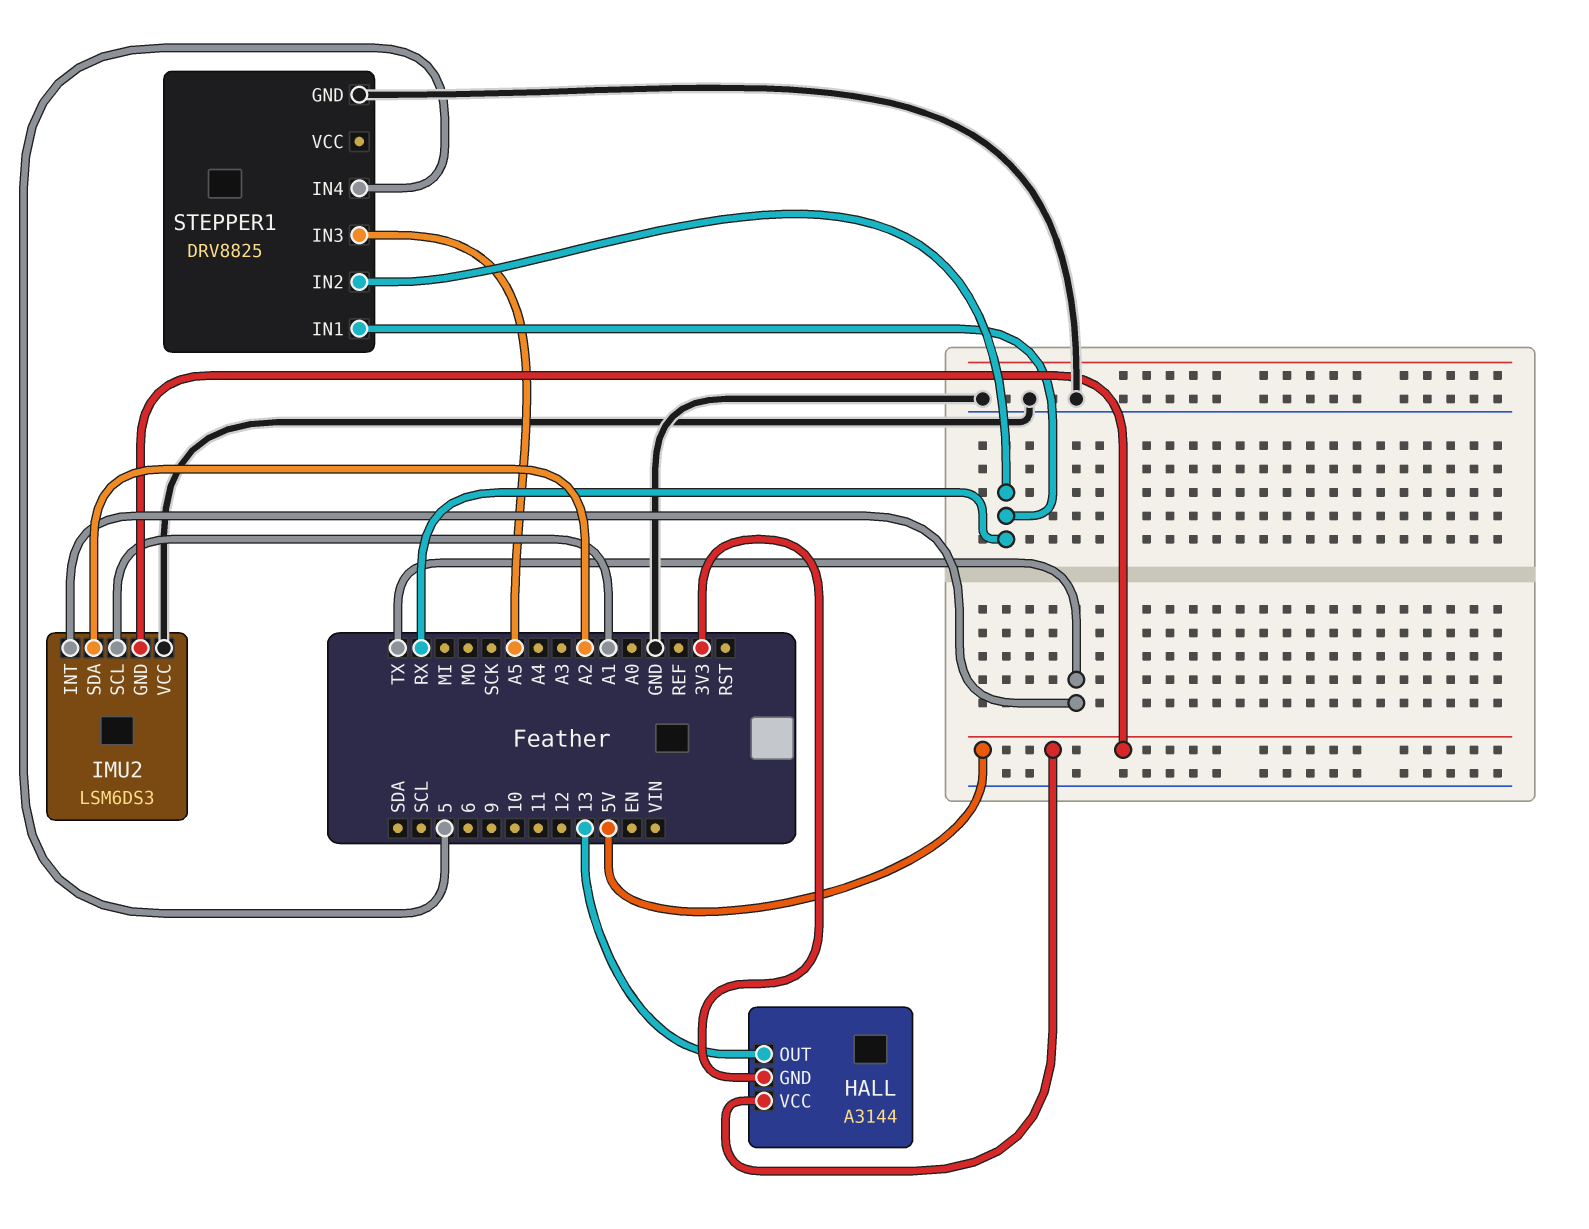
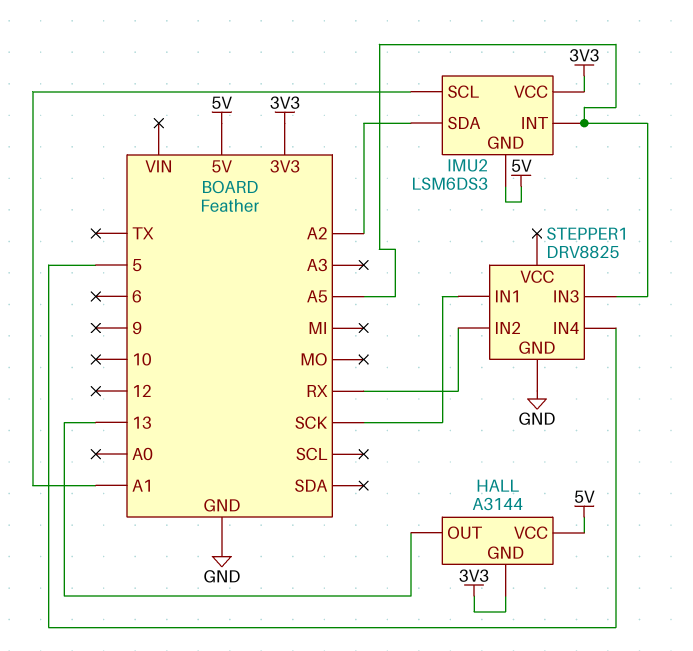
IMU2 pin INT: TX -> A5
IMU2 pin VCC: GND -> 3V3
STEPPER1 pin IN1: RX -> SCK

